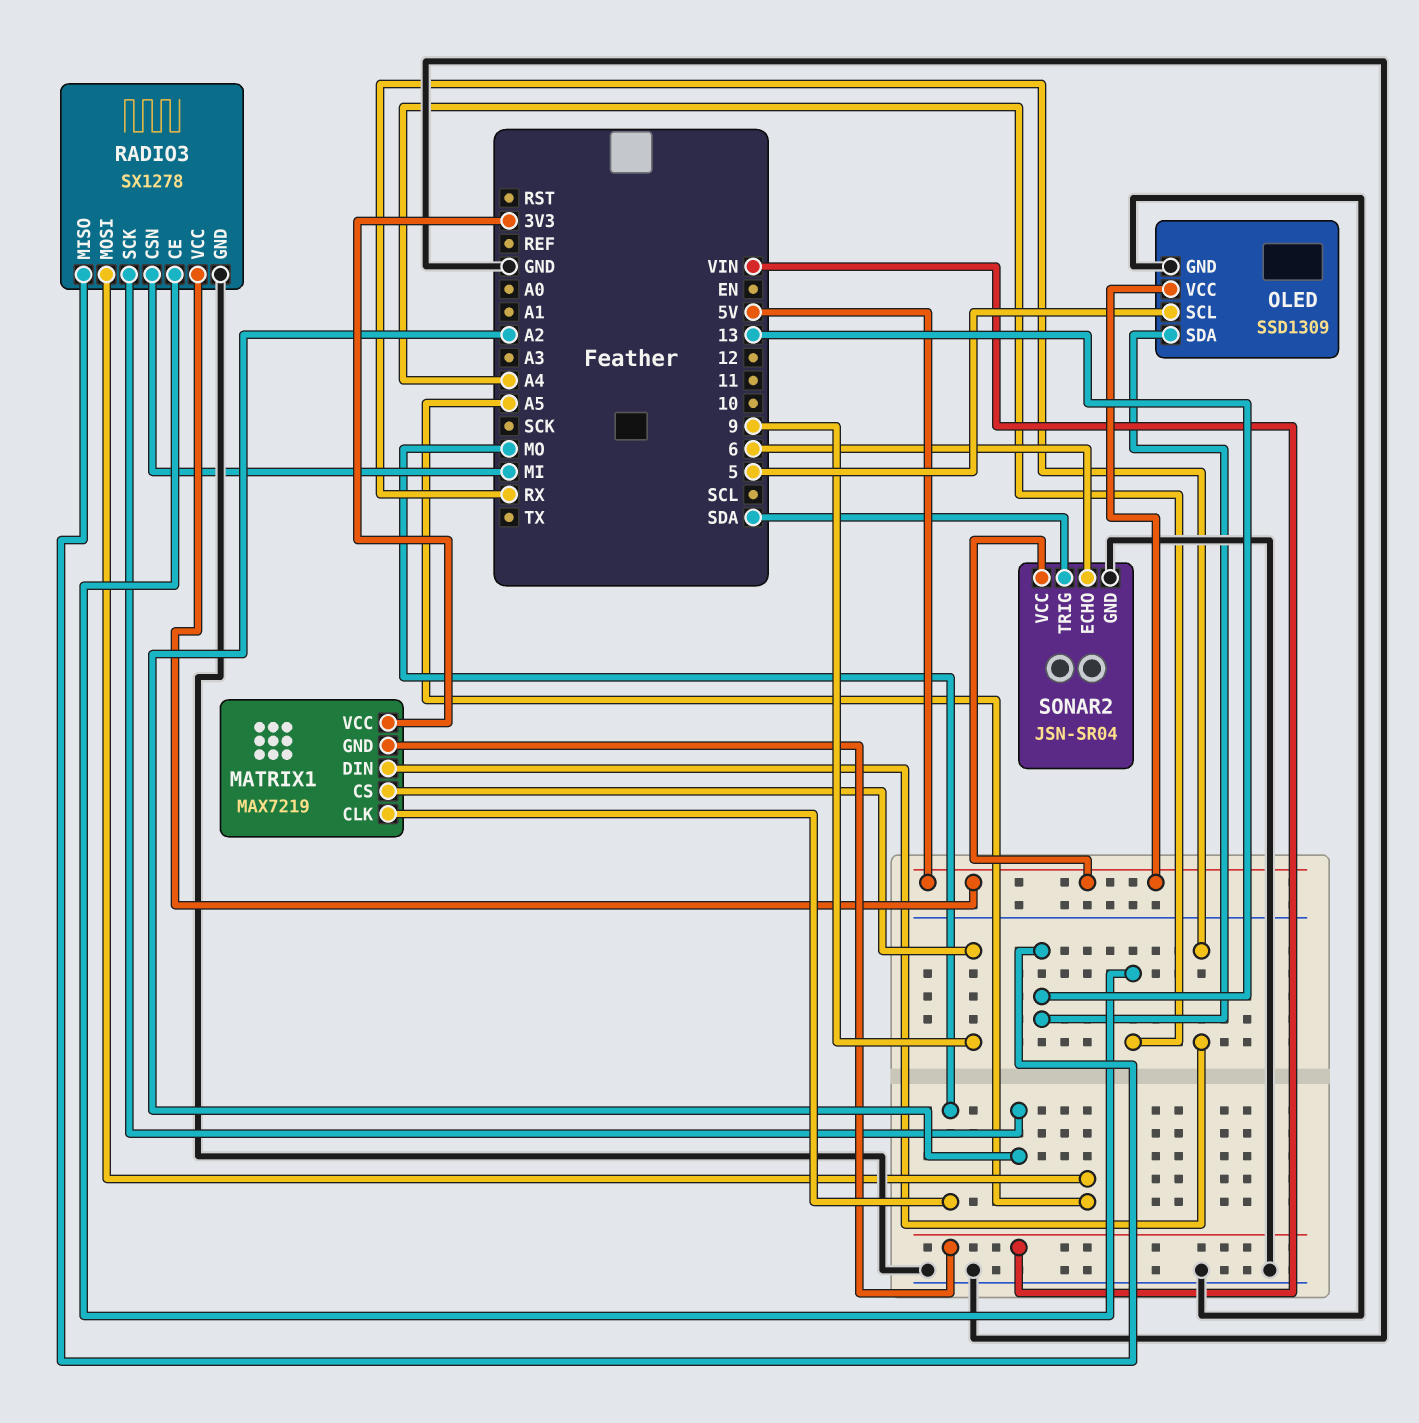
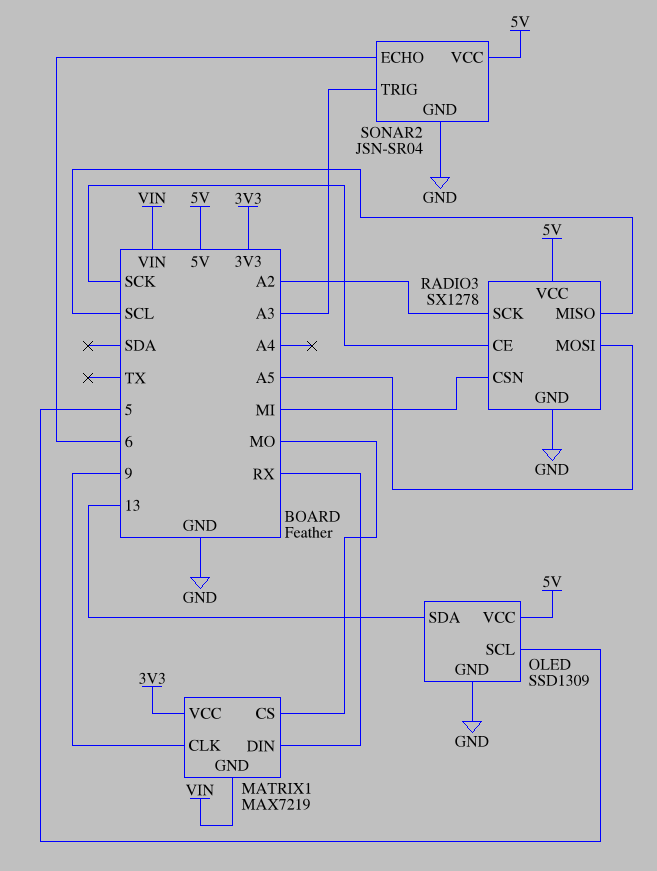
MATRIX1 pin CLK: MO -> 9
MATRIX1 pin CS: 9 -> MO
RADIO3 pin CE: A4 -> SCK
RADIO3 pin MISO: 13 -> SCL
SONAR2 pin TRIG: SDA -> A3

